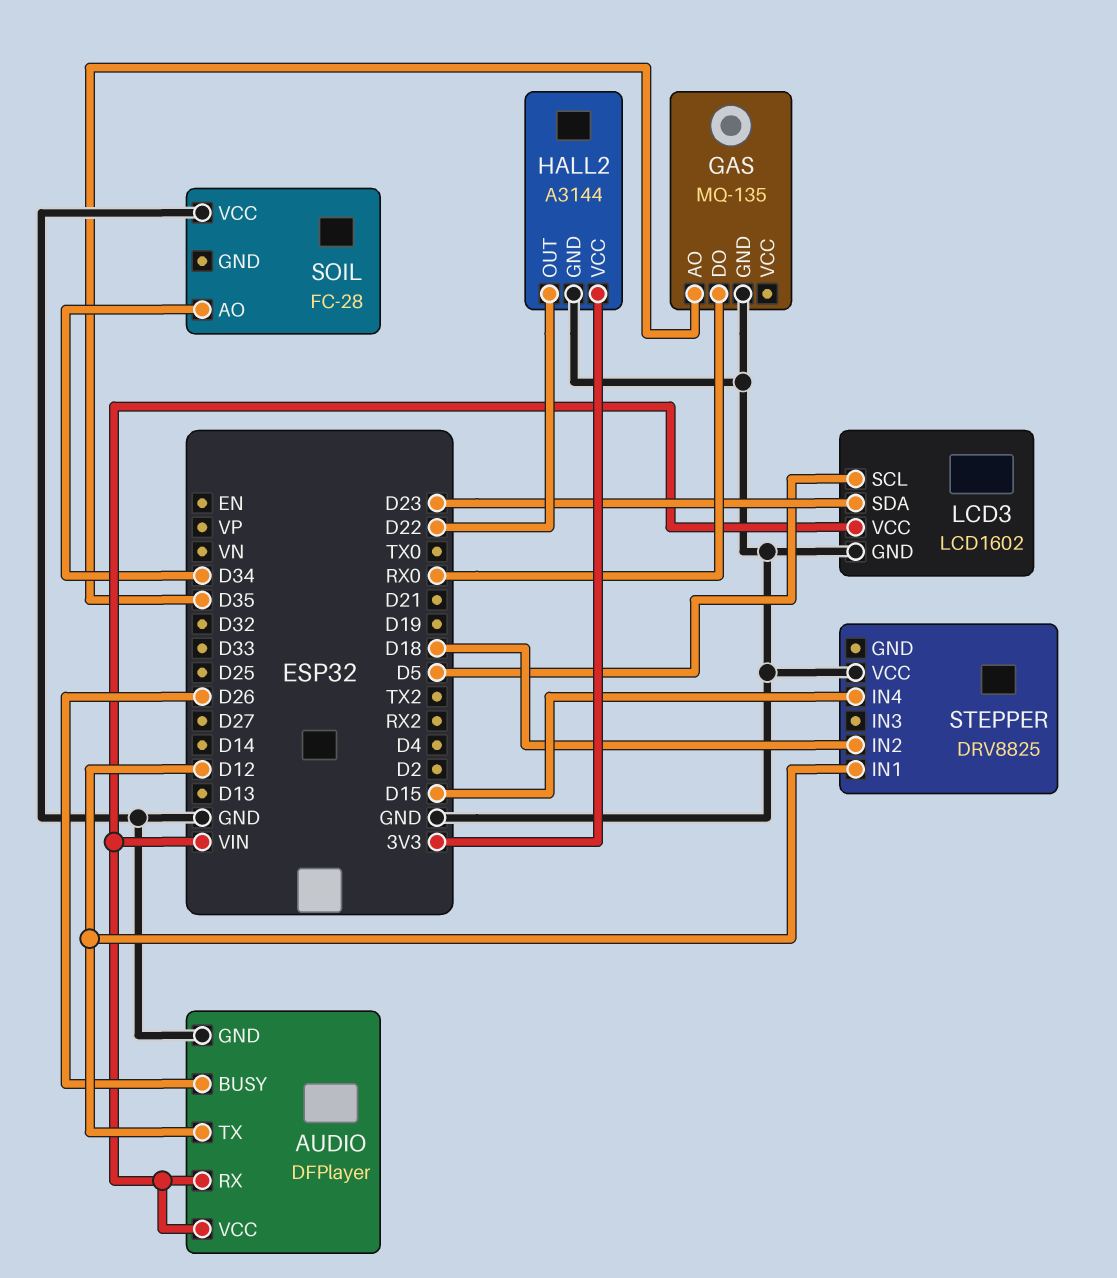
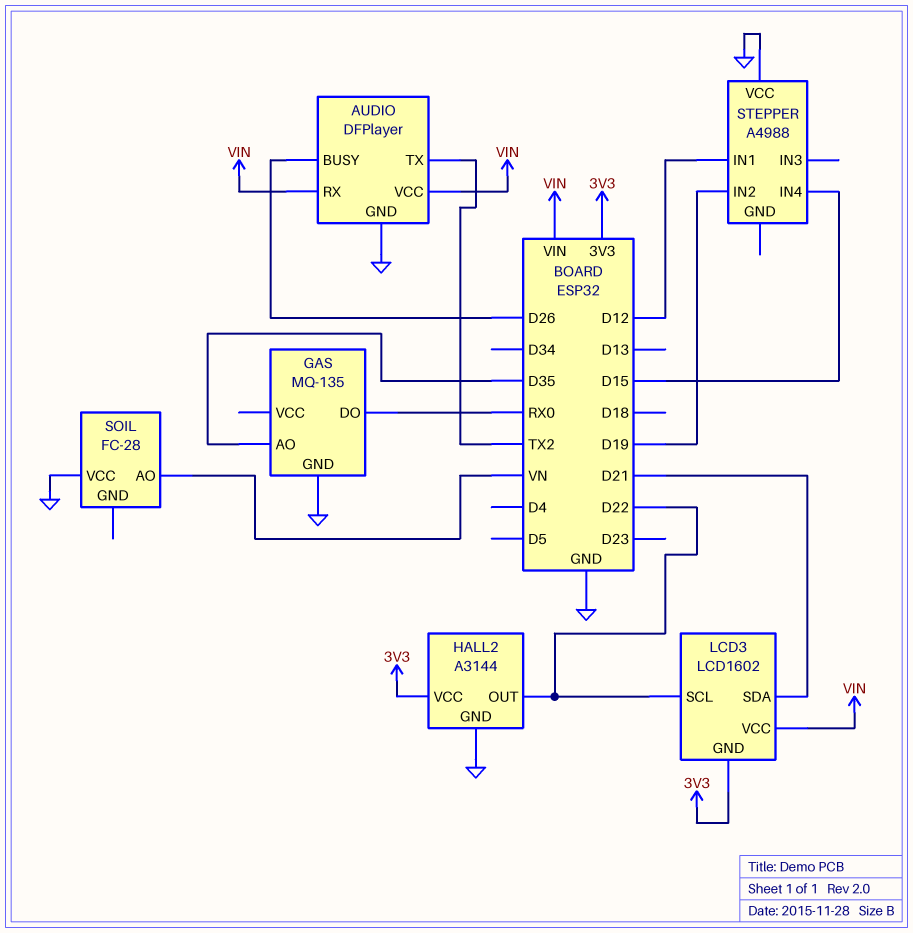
AUDIO pin TX: D12 -> TX2
LCD3 pin GND: GND -> 3V3
LCD3 pin SCL: D5 -> D22
LCD3 pin SDA: D23 -> D21
SOIL pin AO: D34 -> VN
STEPPER: DRV8825 -> A4988
STEPPER pin IN2: D18 -> D19

